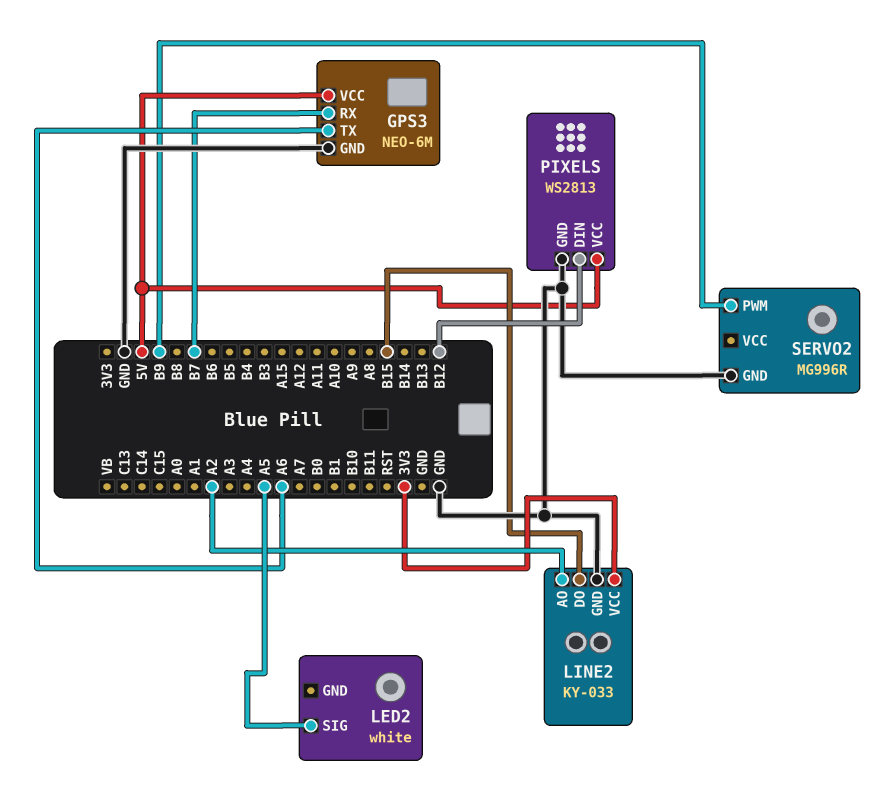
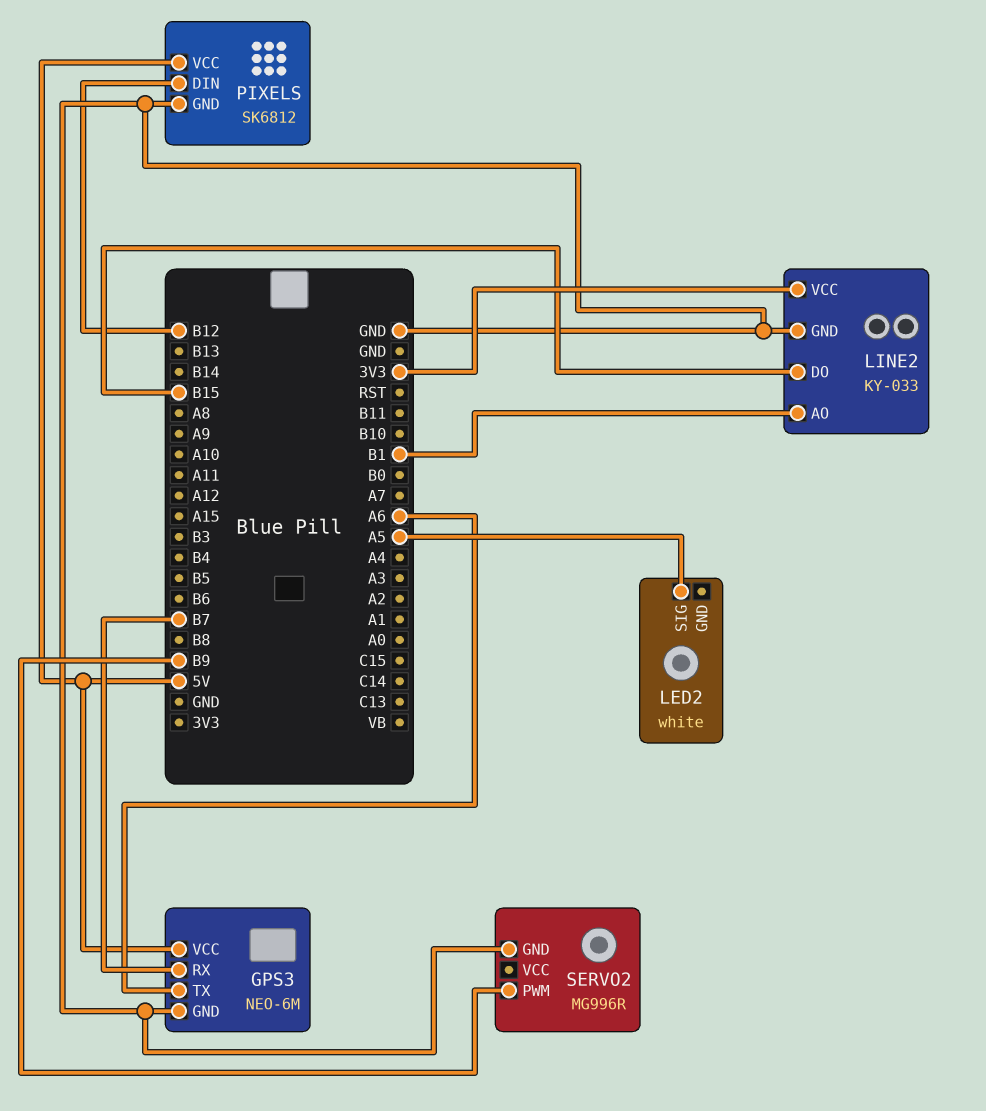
LINE2 pin AO: A2 -> B1
PIXELS: WS2813 -> SK6812

